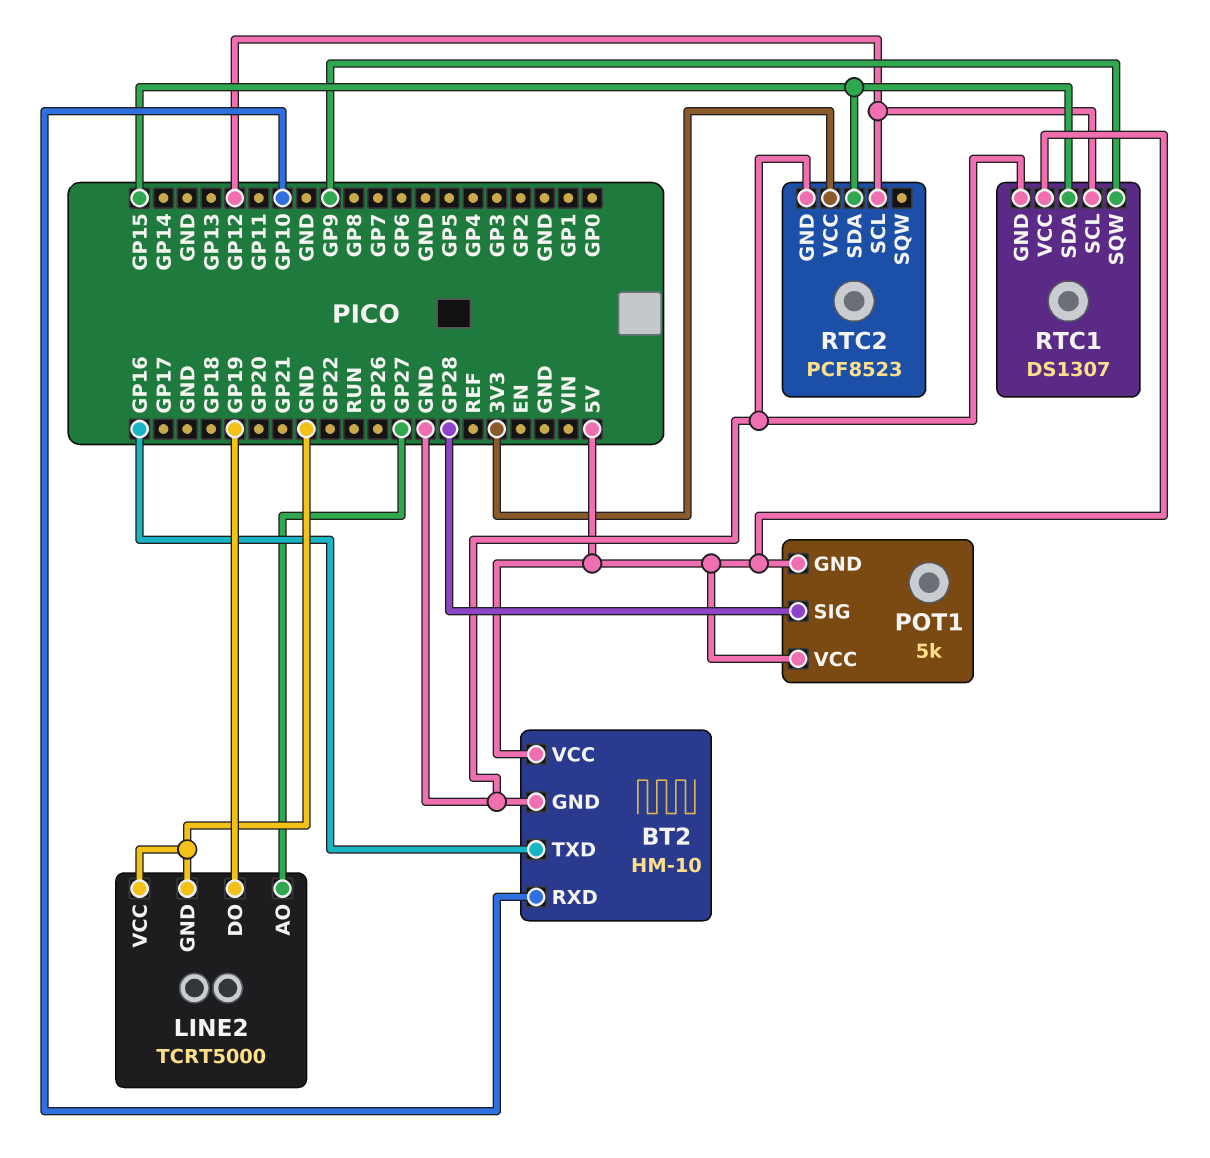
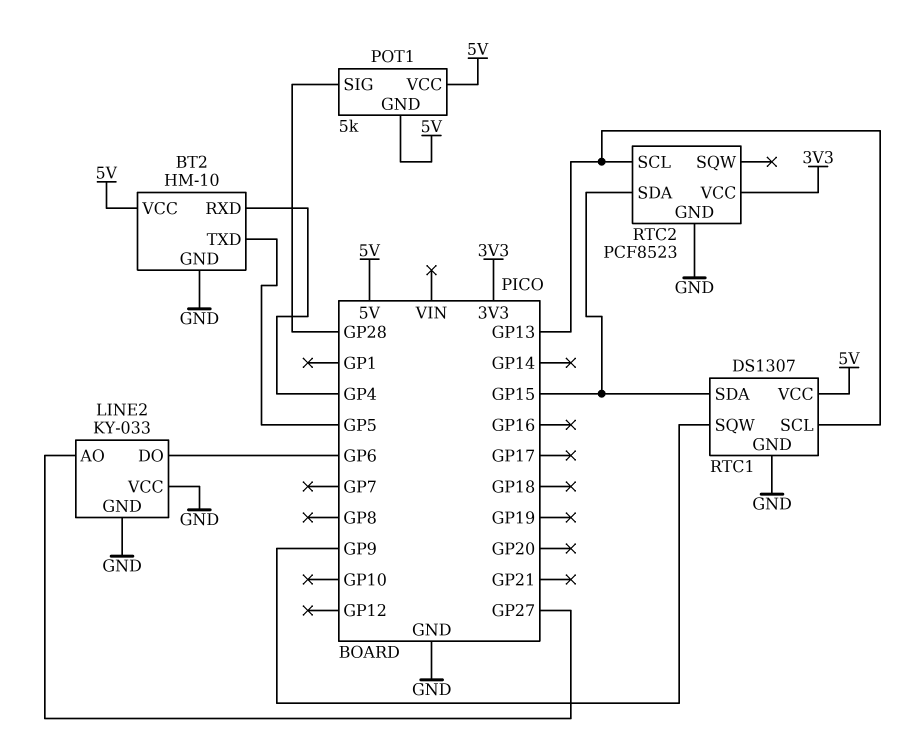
BT2 pin RXD: GP10 -> GP4
BT2 pin TXD: GP16 -> GP5
LINE2: TCRT5000 -> KY-033
LINE2 pin DO: GP19 -> GP6
RTC1 pin SCL: GP12 -> GP13
RTC2 pin SCL: GP12 -> GP13

